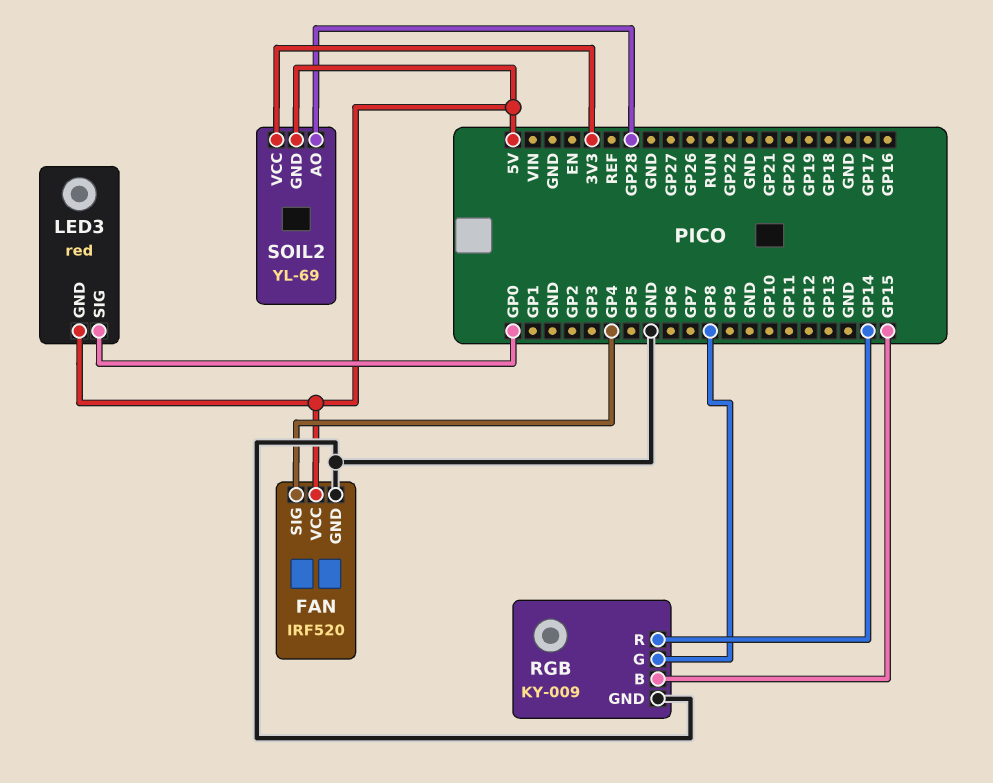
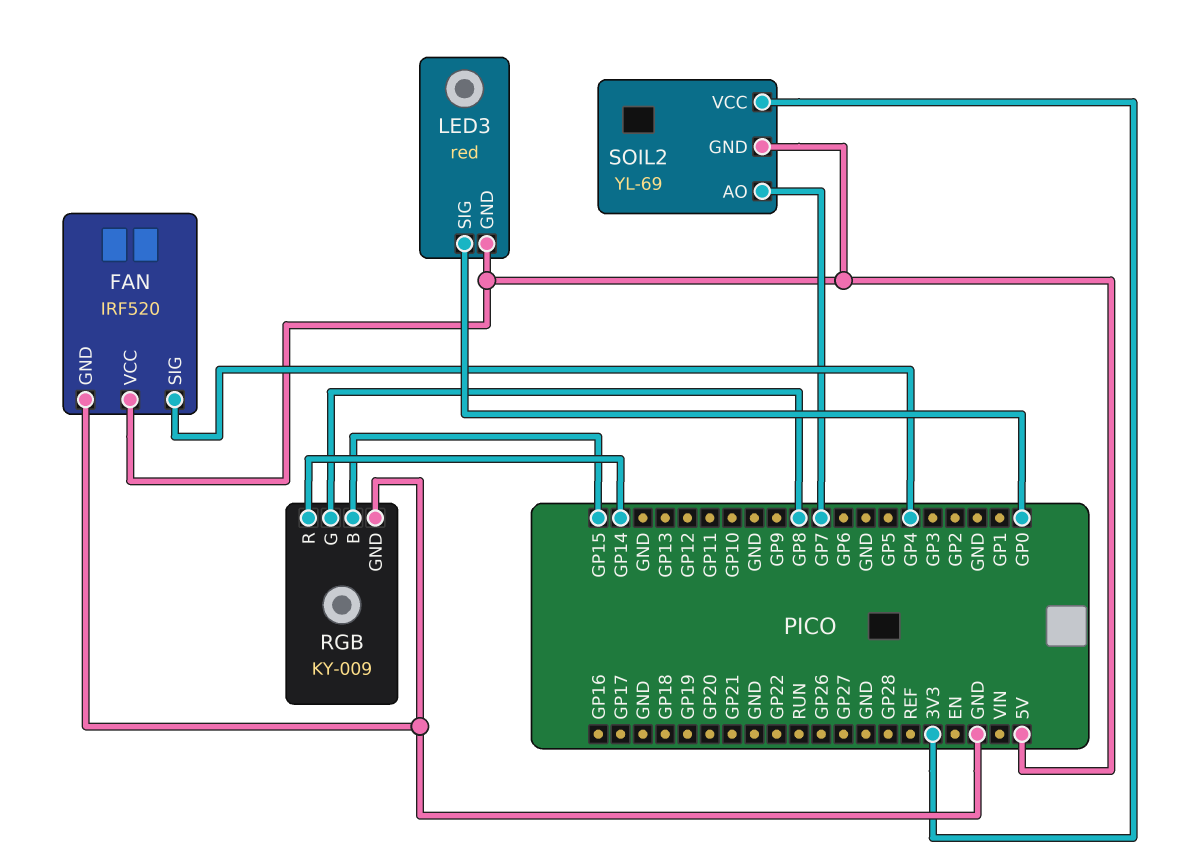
SOIL2 pin AO: GP28 -> GP7

